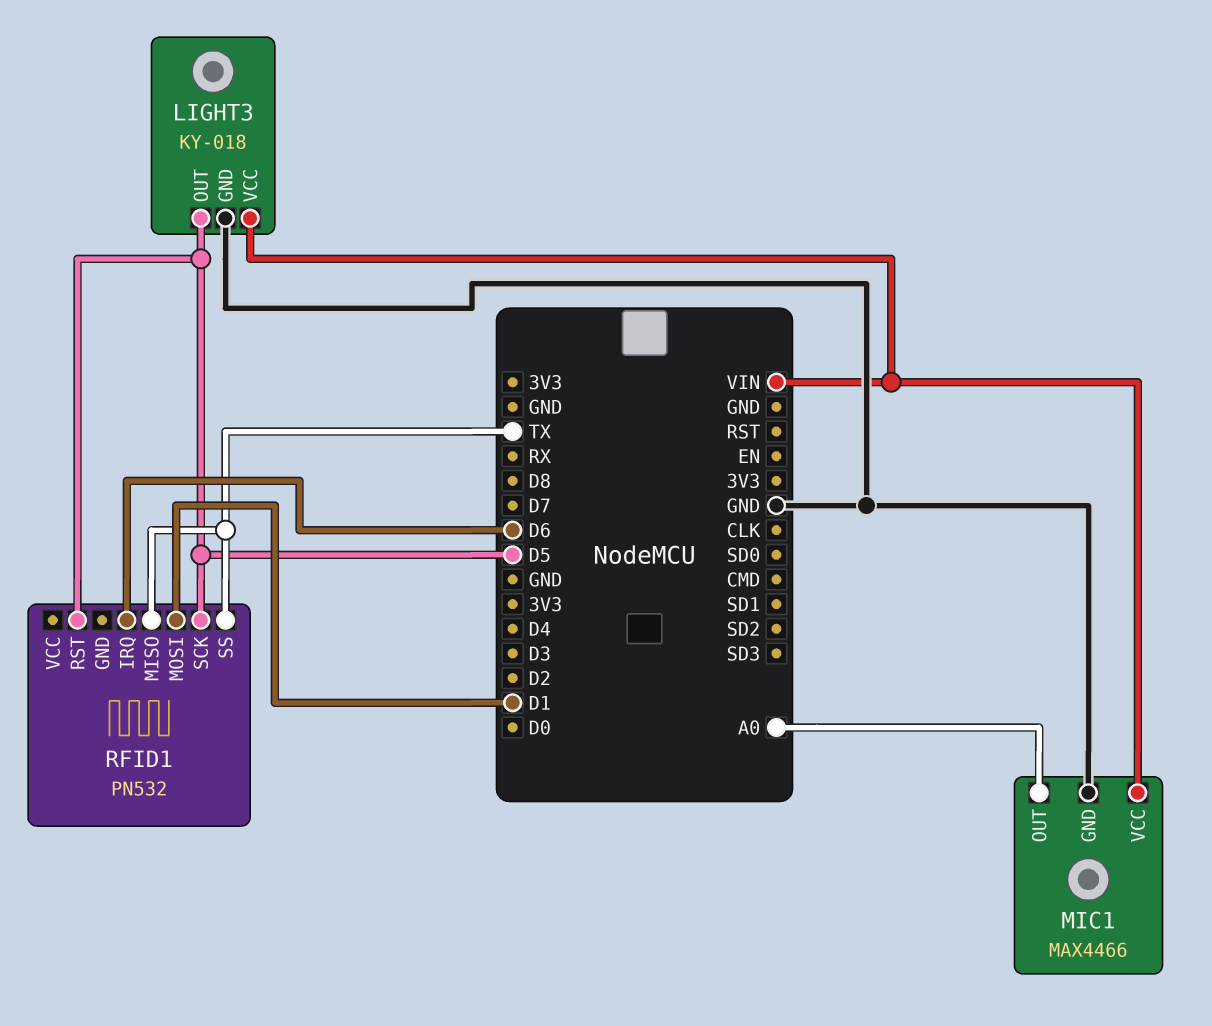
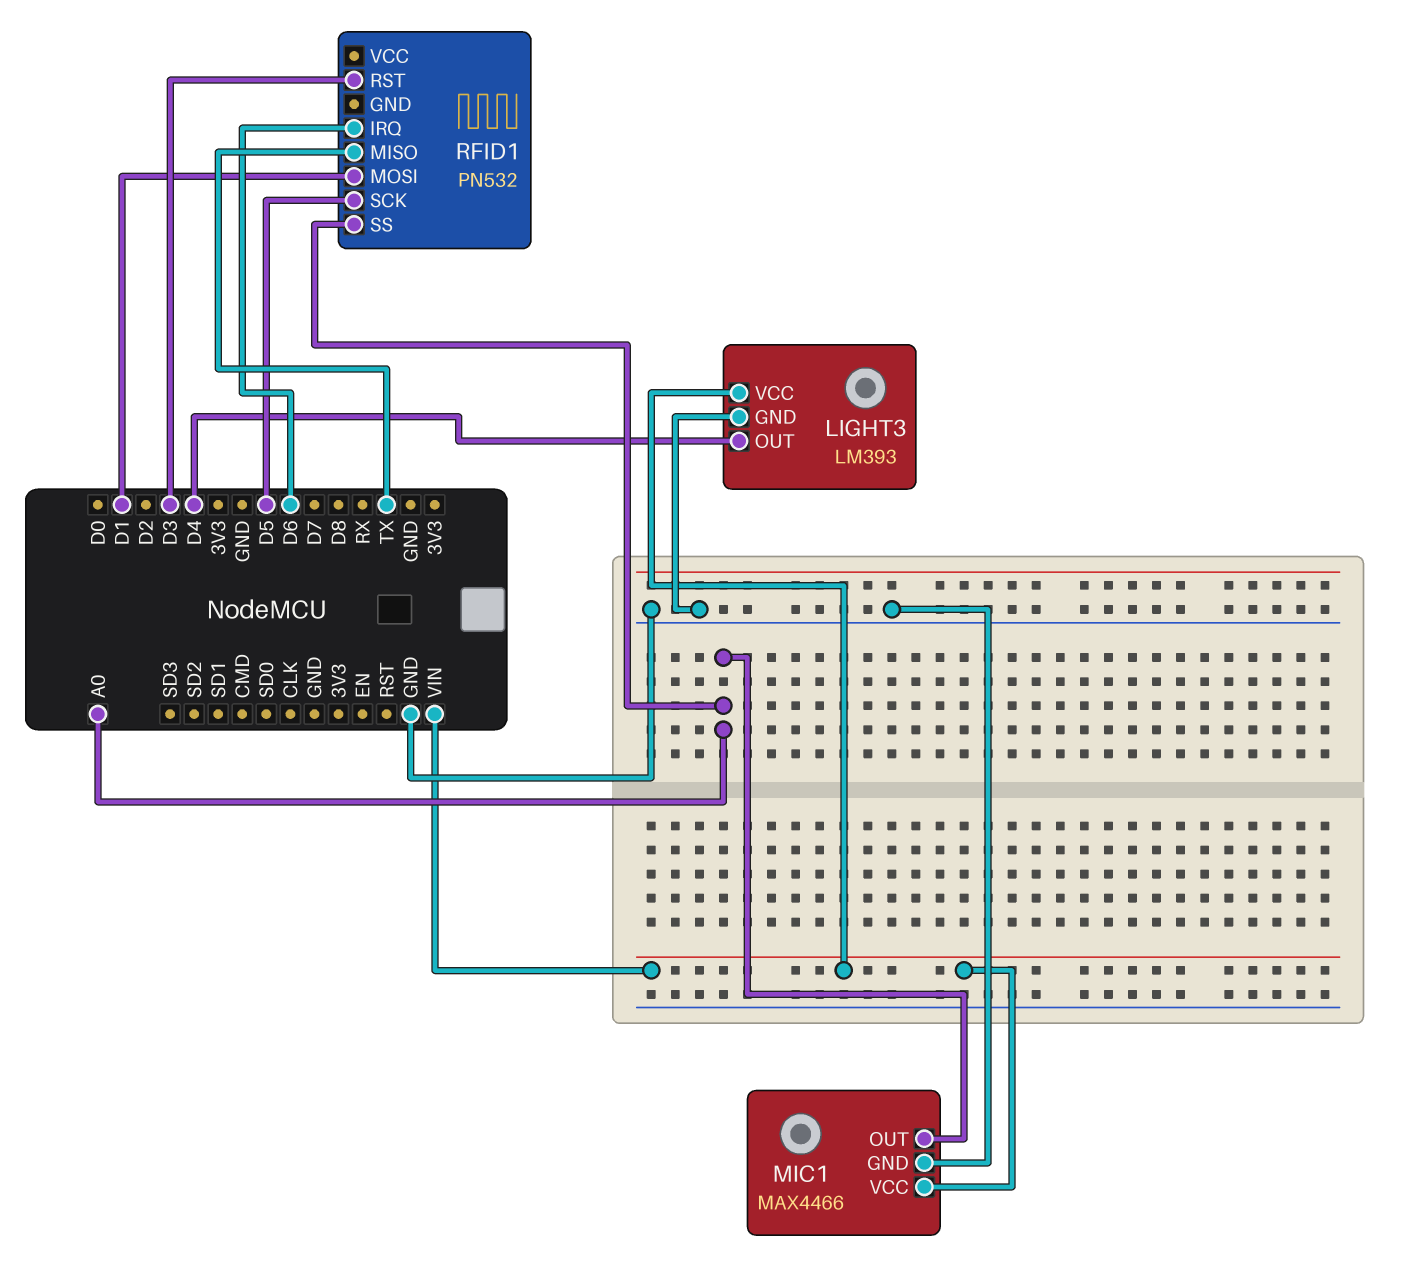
LIGHT3: KY-018 -> LM393
LIGHT3 pin OUT: D5 -> D4
RFID1 pin RST: D5 -> D3
RFID1 pin SS: TX -> A0

